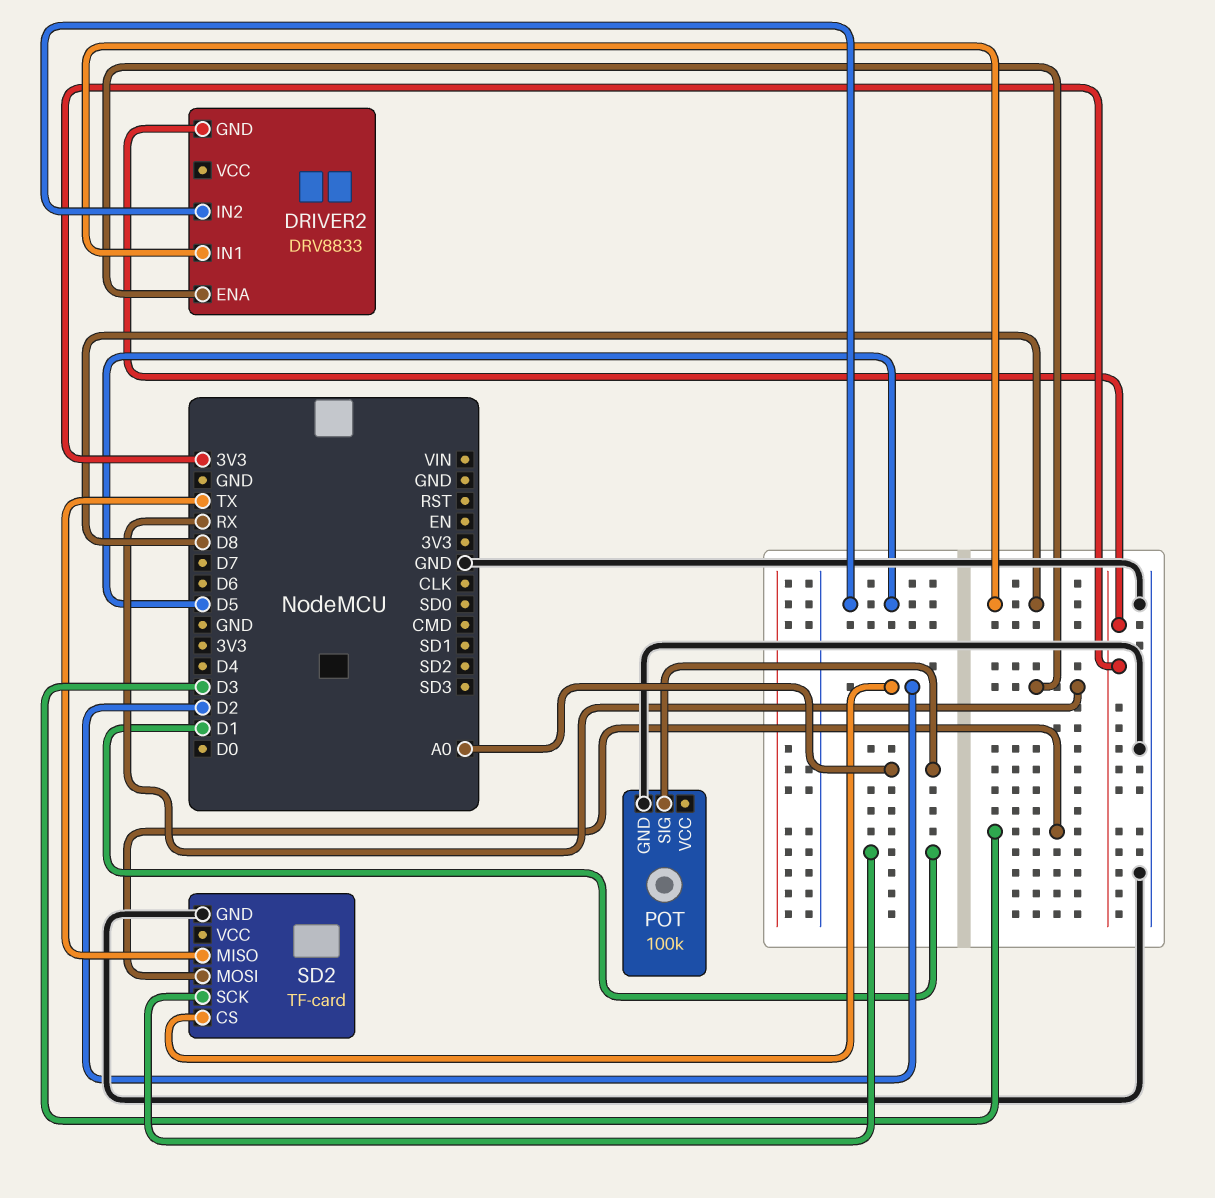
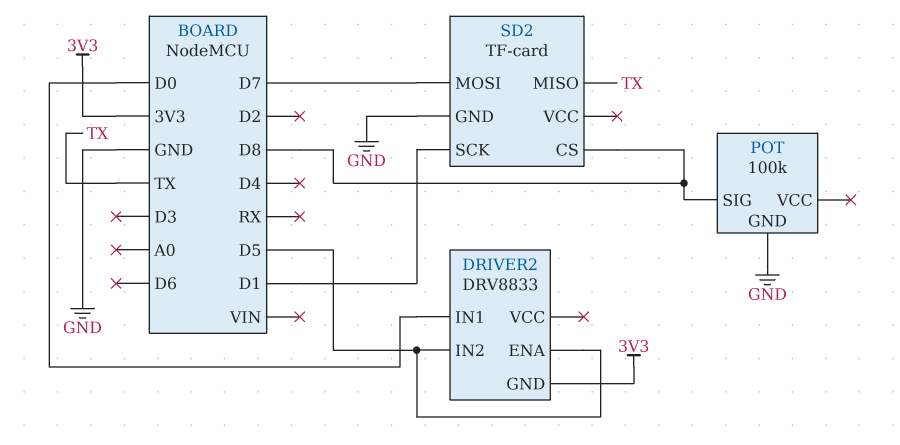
DRIVER2 pin ENA: RX -> D5
DRIVER2 pin IN1: D8 -> D0
POT pin SIG: A0 -> D8
SD2 pin CS: D2 -> D8
SD2 pin MOSI: D3 -> D7

